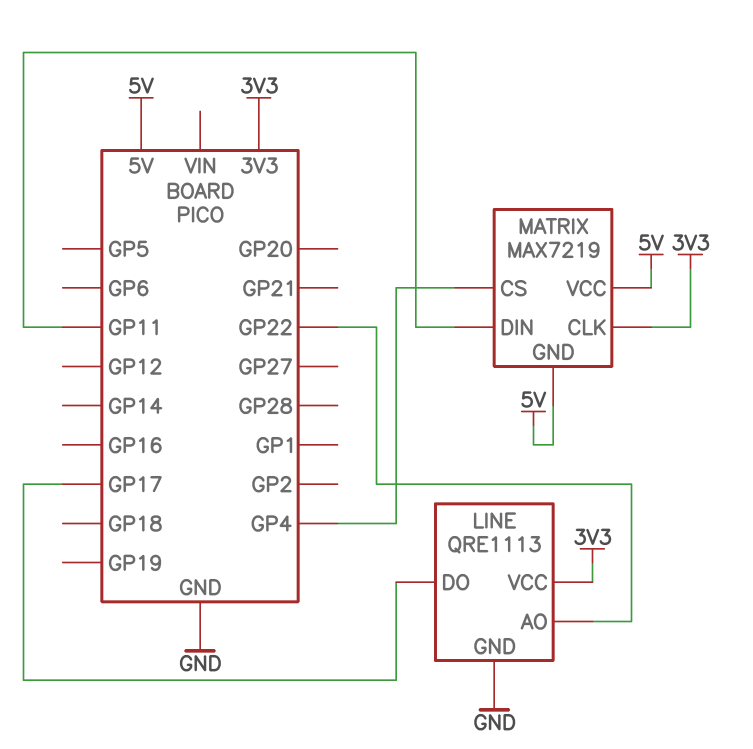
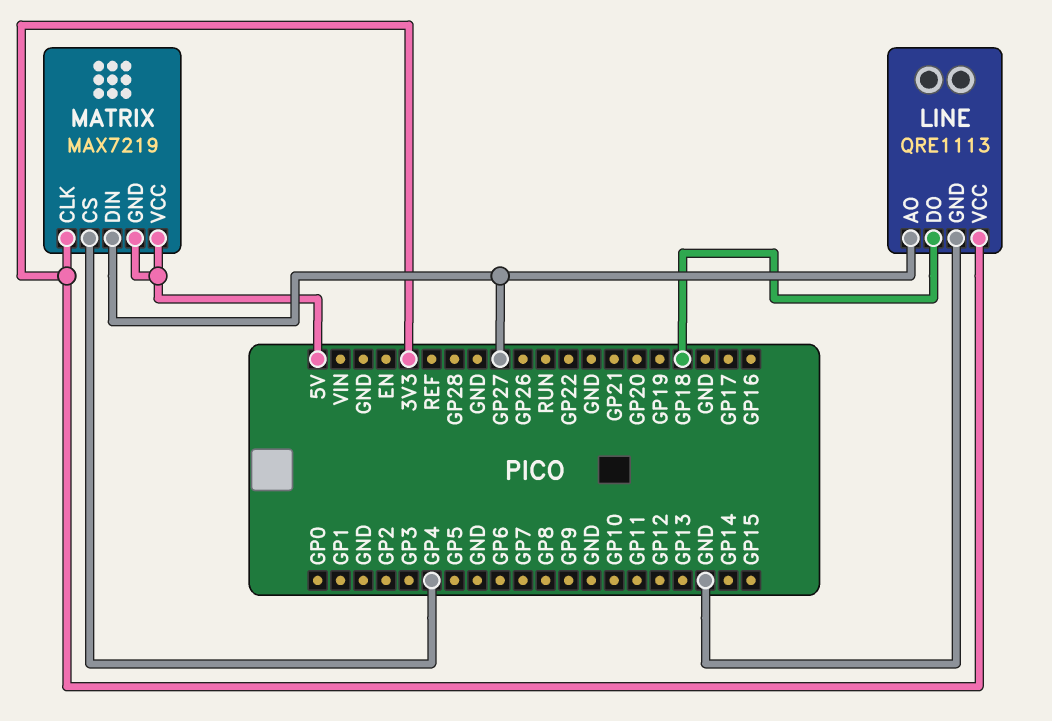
LINE pin AO: GP22 -> GP27
LINE pin DO: GP17 -> GP18
MATRIX pin DIN: GP11 -> GP27

